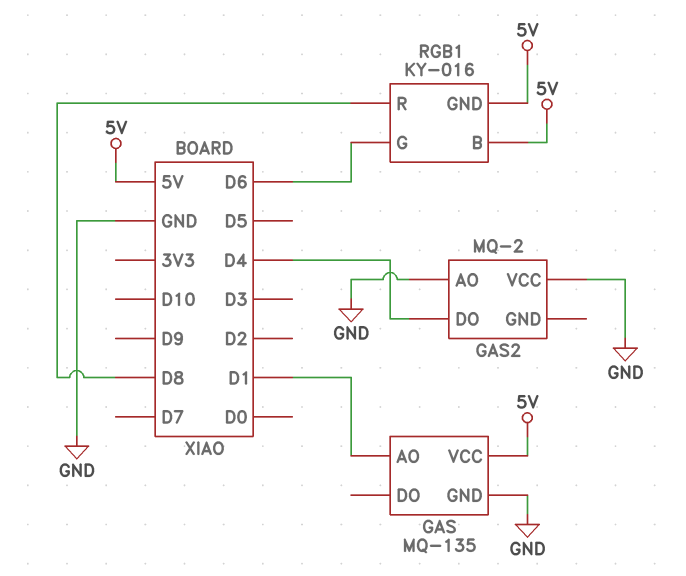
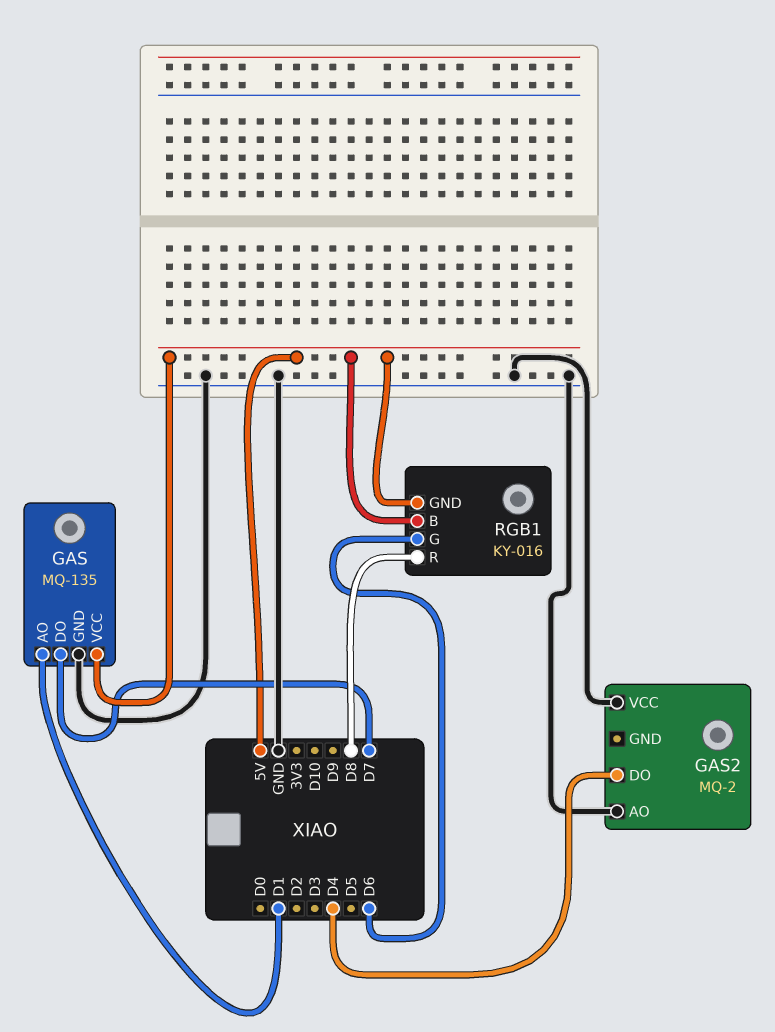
GAS pin DO: none -> D7

